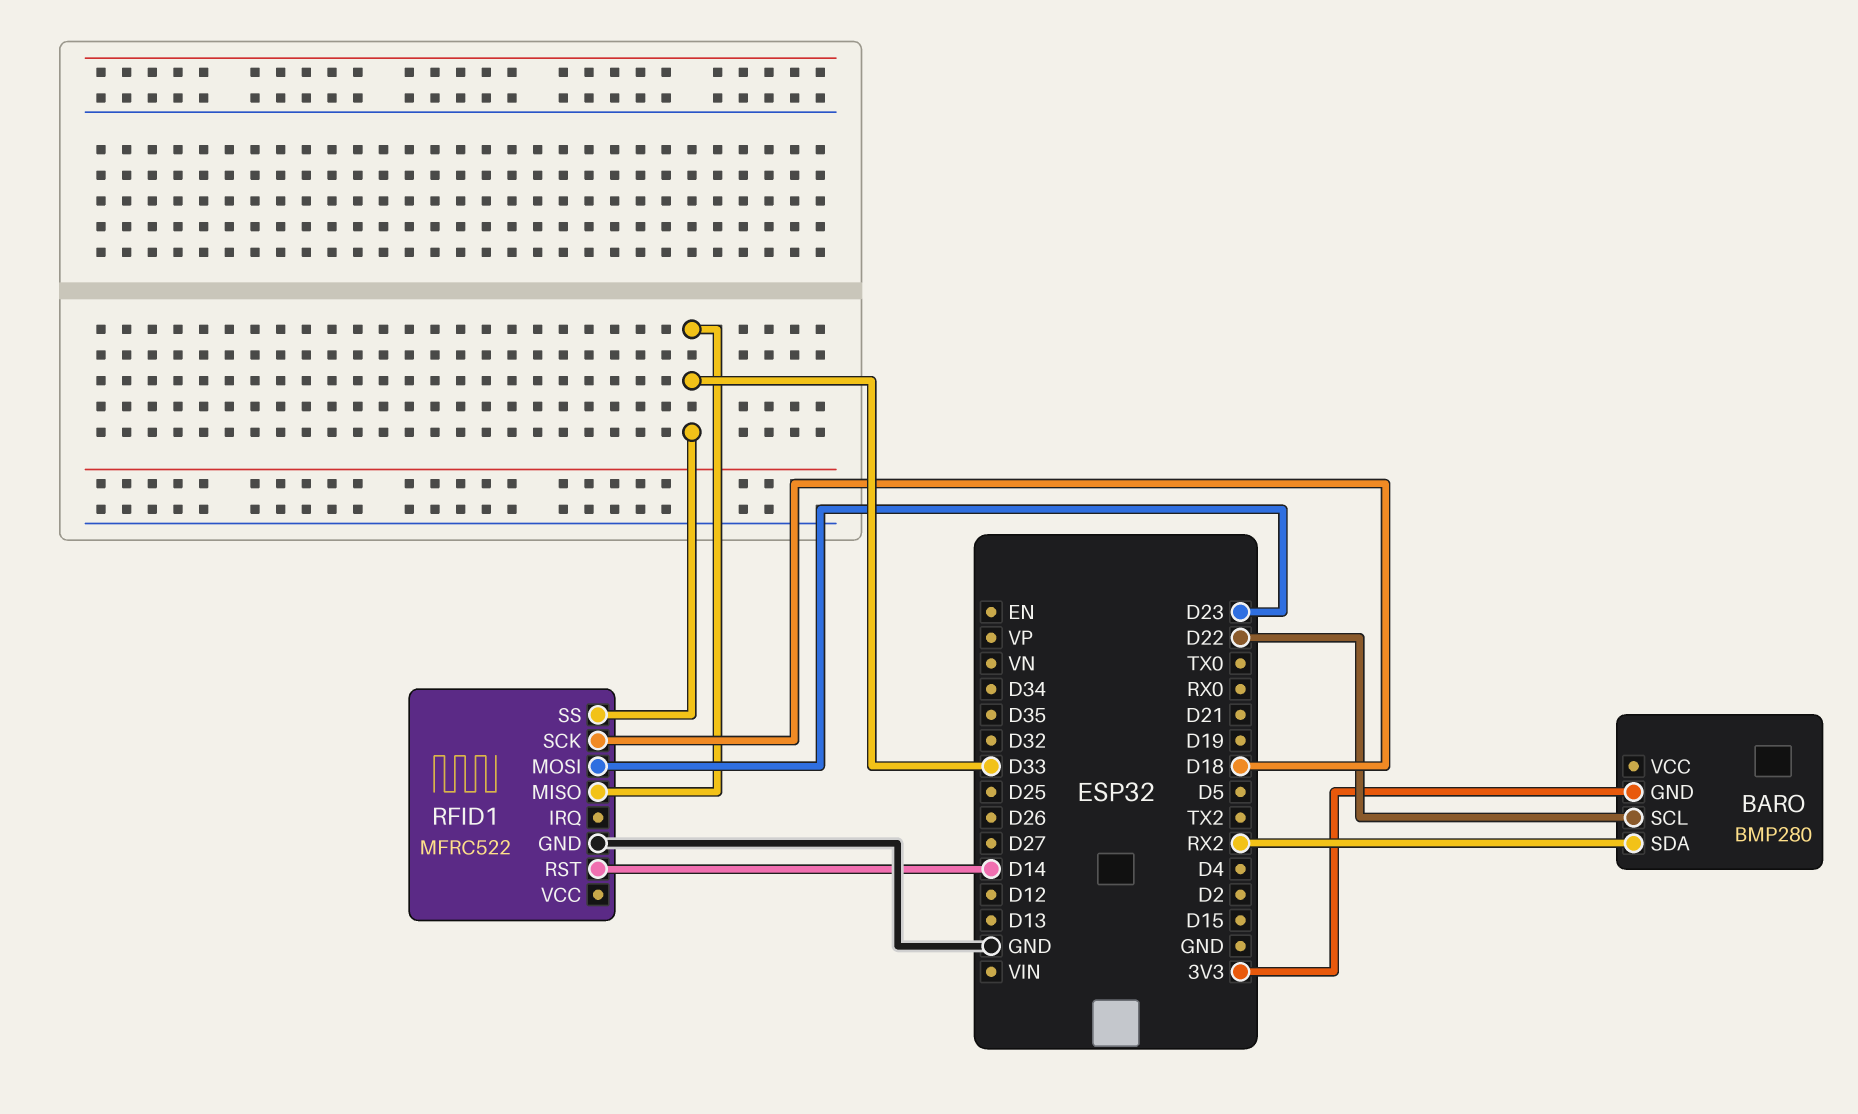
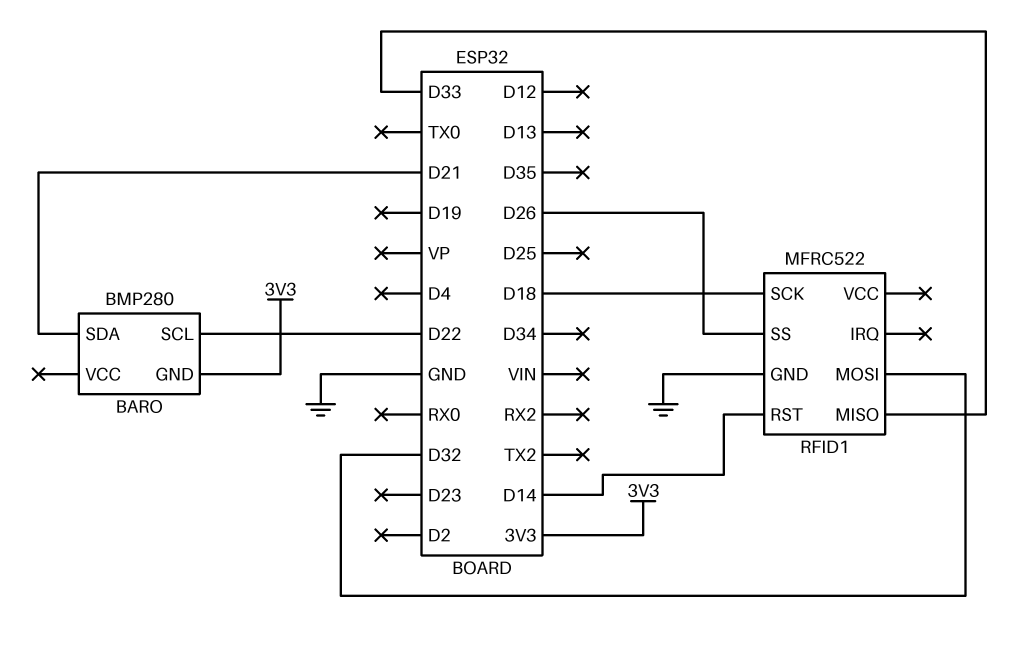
BARO pin SDA: RX2 -> D21
RFID1 pin MOSI: D23 -> D32
RFID1 pin SS: D33 -> D26

